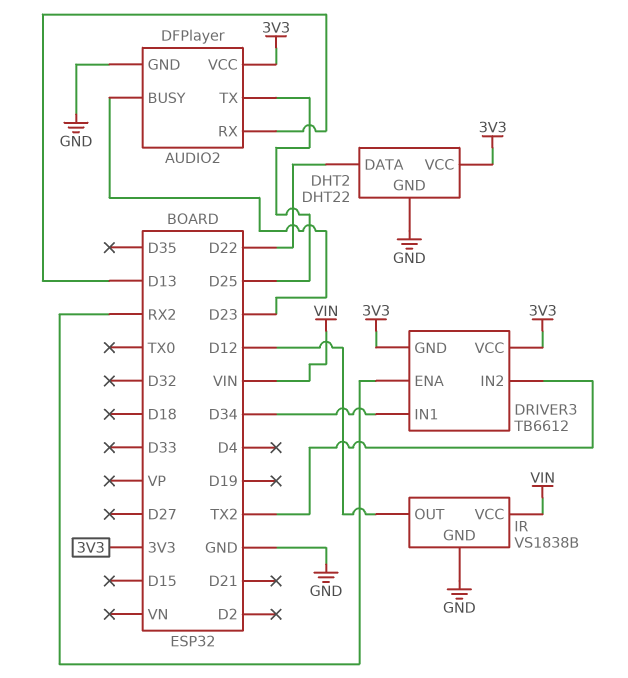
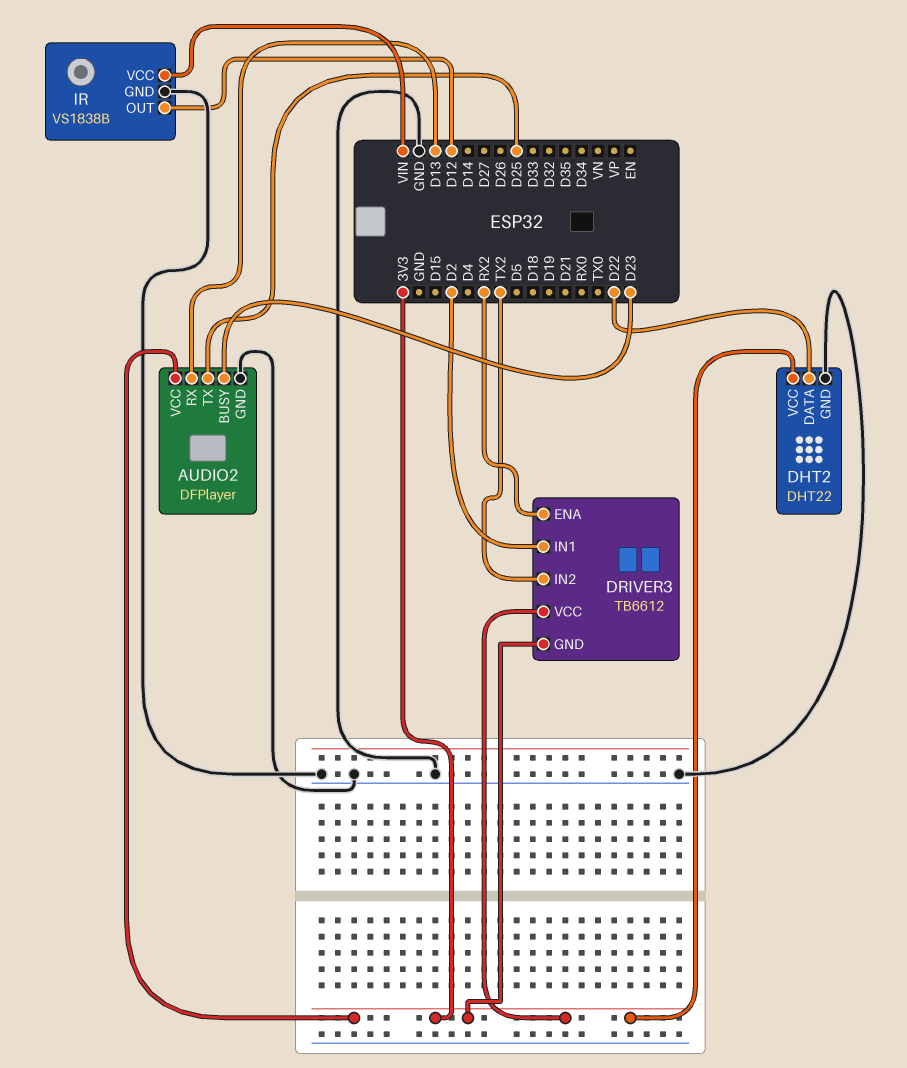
DRIVER3 pin IN1: D34 -> D2

